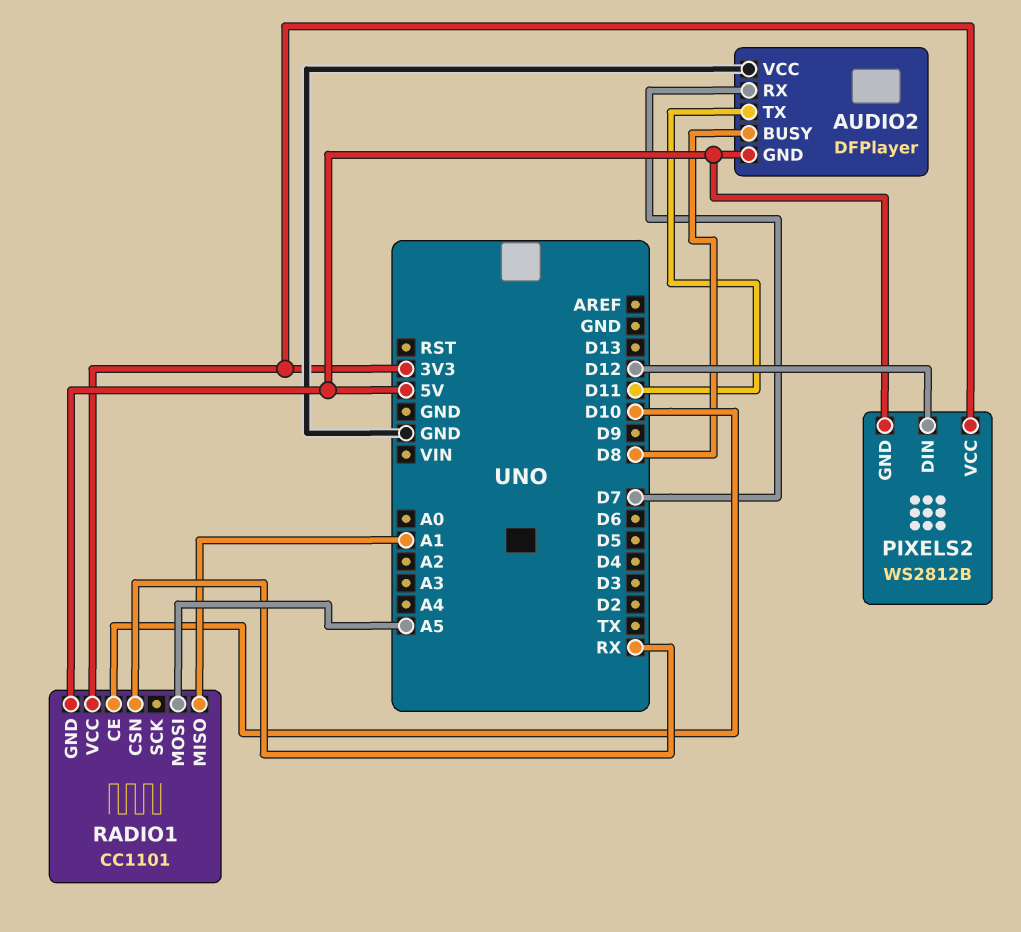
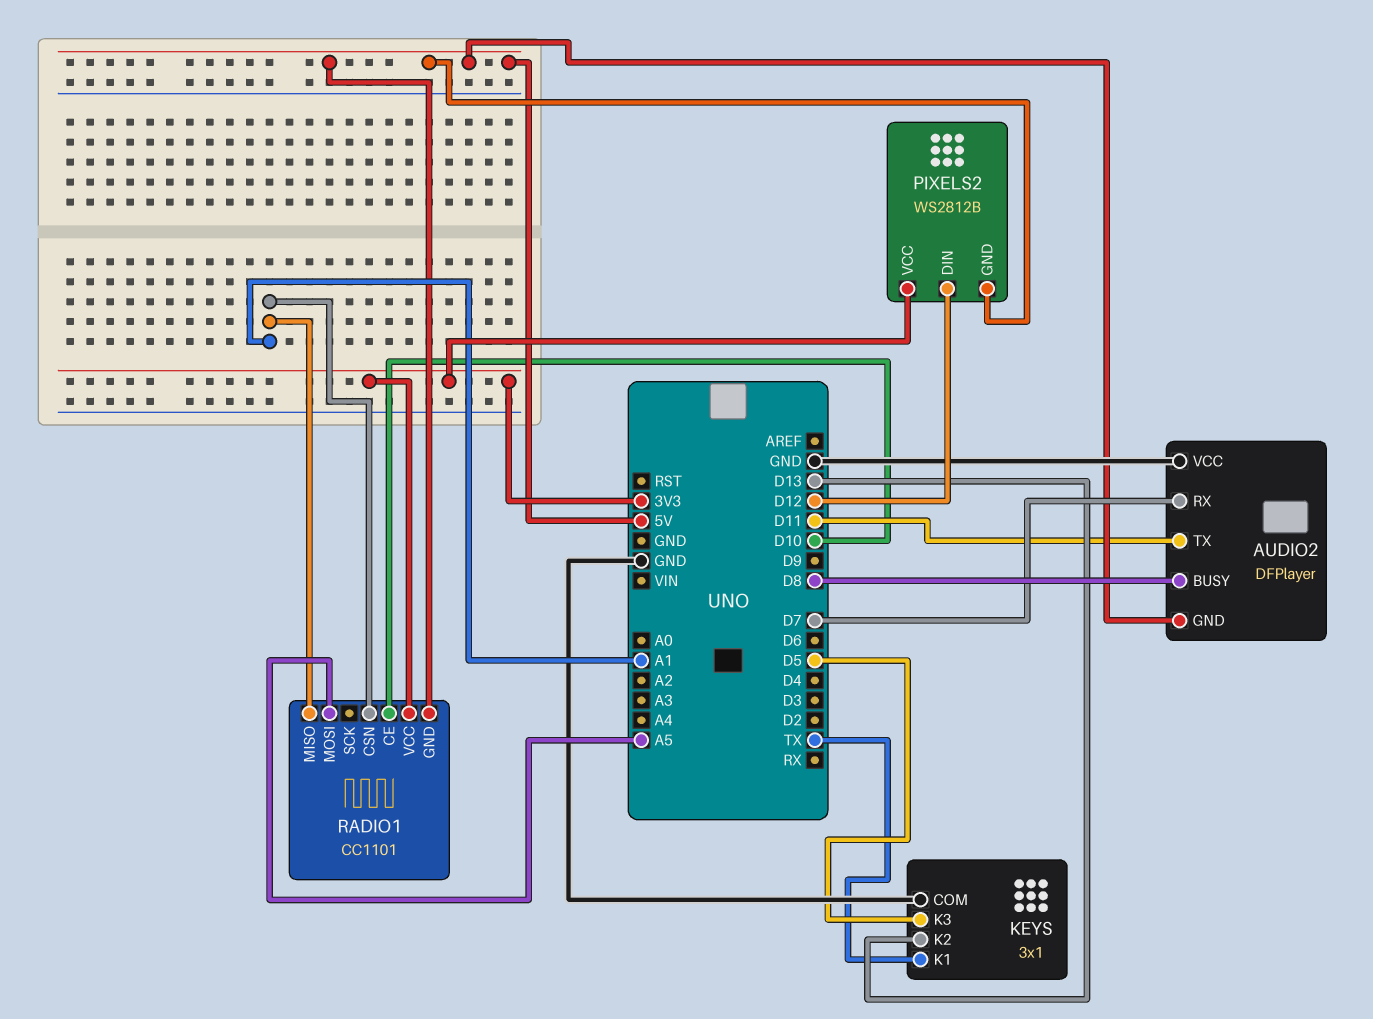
KEYS: none -> 3x1
KEYS pin COM: none -> GND
KEYS pin K1: none -> TX
KEYS pin K2: none -> D13
KEYS pin K3: none -> D5
RADIO1 pin CSN: RX -> A1

